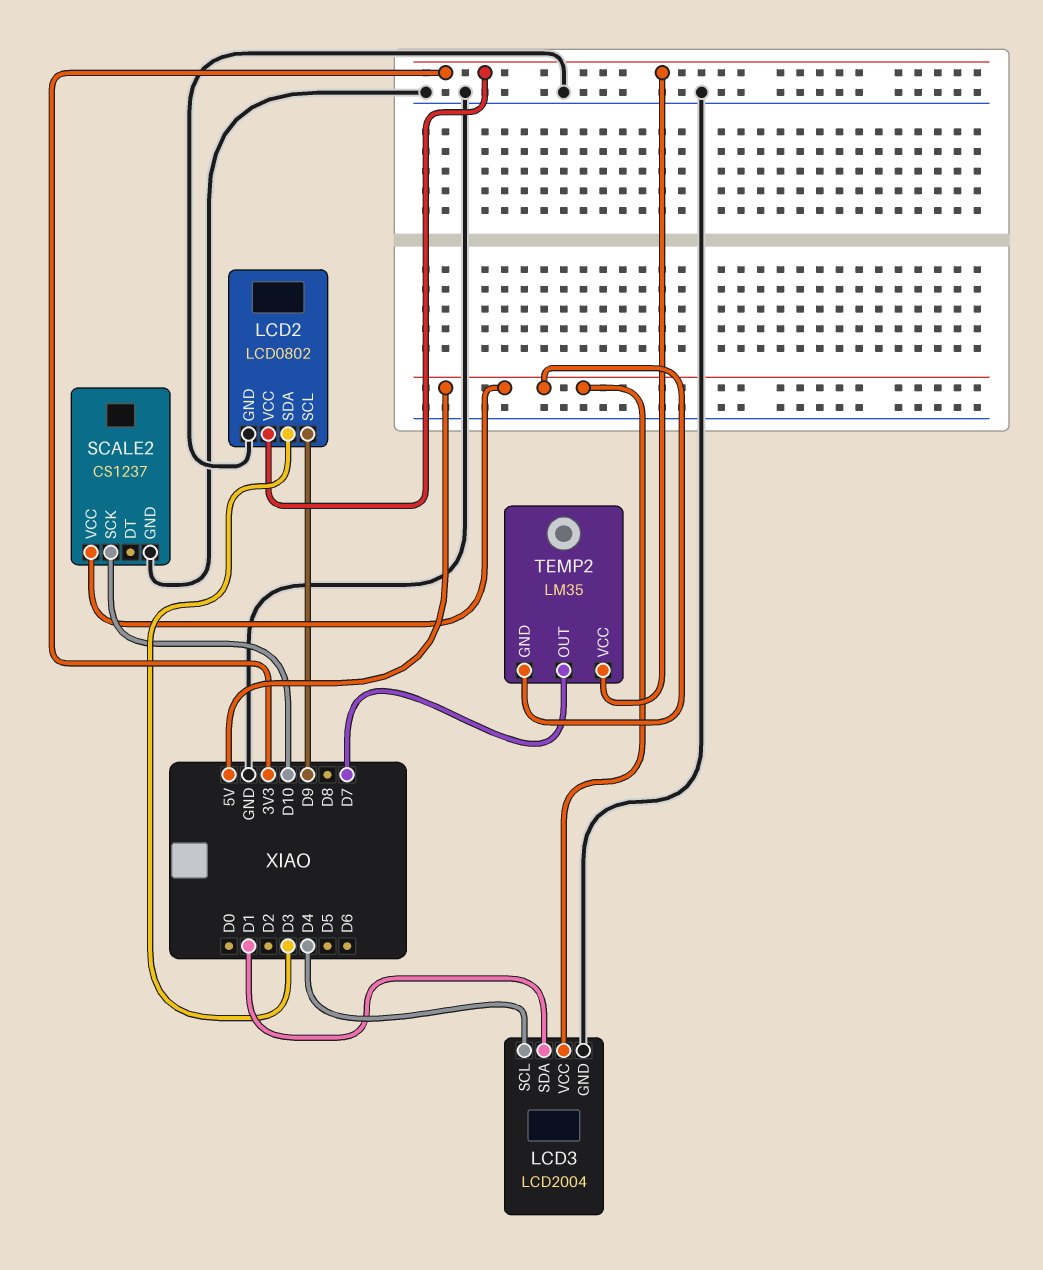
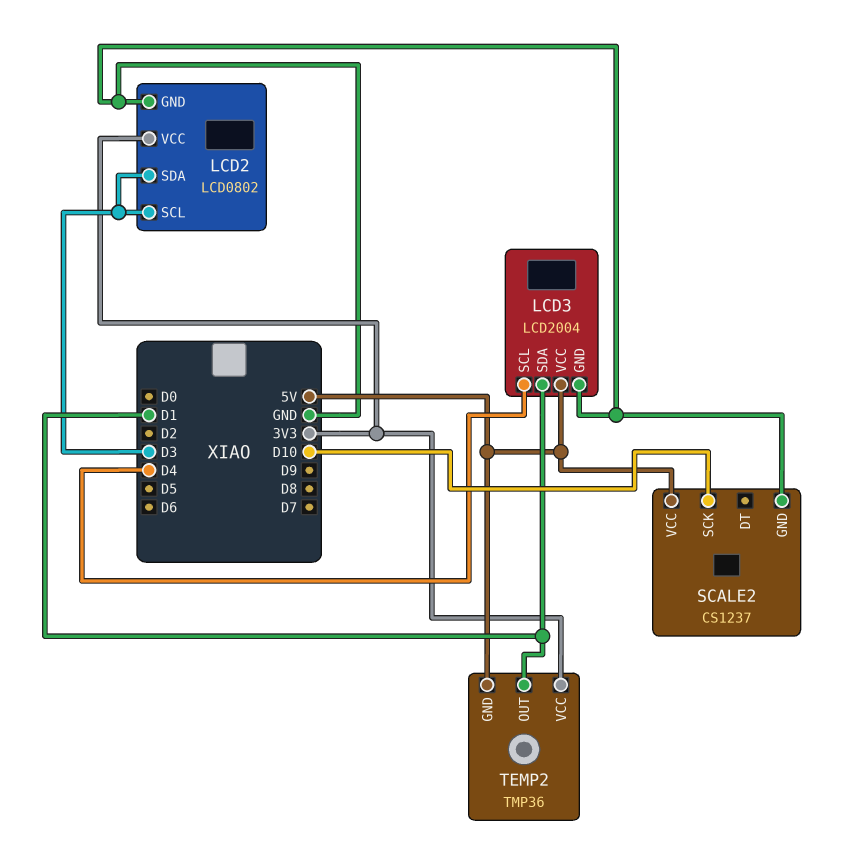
LCD2 pin SCL: D9 -> D3
TEMP2: LM35 -> TMP36
TEMP2 pin OUT: D7 -> D1

